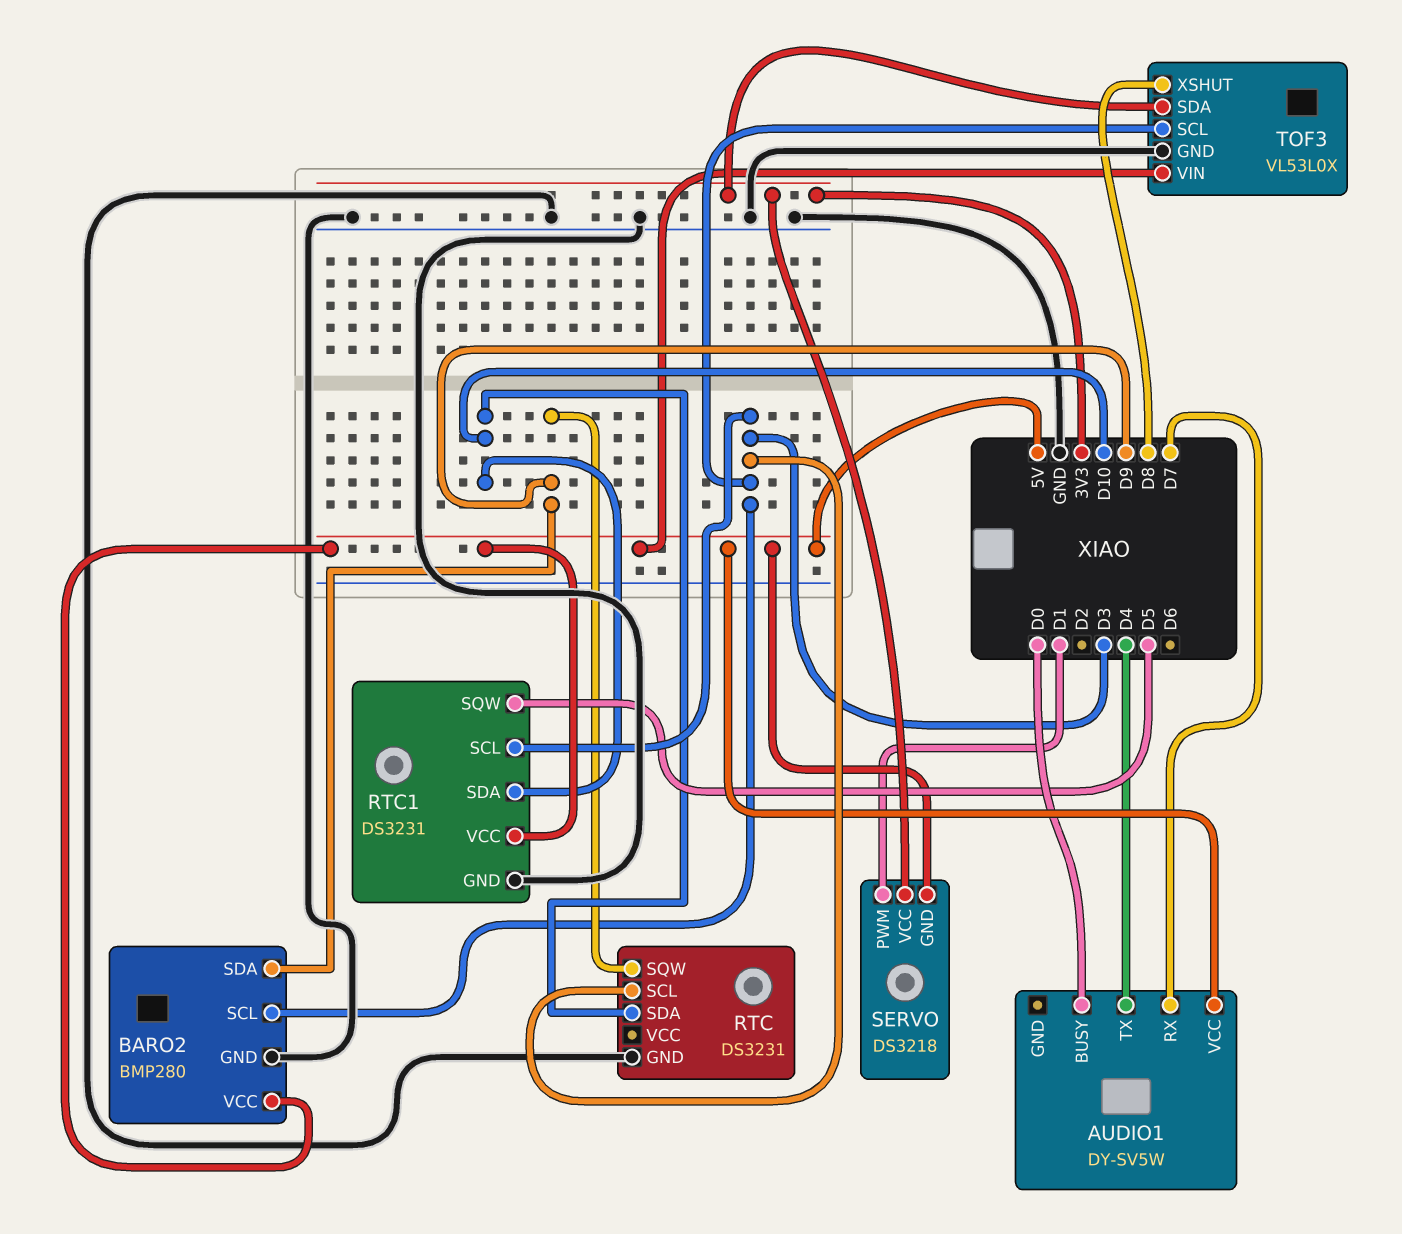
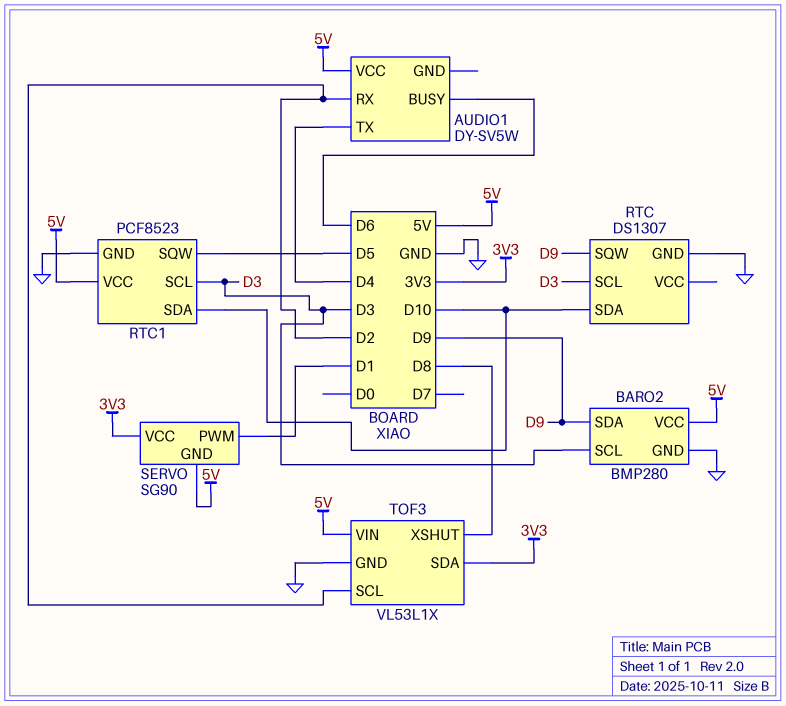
AUDIO1 pin BUSY: D0 -> D6
AUDIO1 pin RX: D7 -> D2
RTC: DS3231 -> DS1307
RTC1: DS3231 -> PCF8523
SERVO: DS3218 -> SG90
TOF3: VL53L0X -> VL53L1X
TOF3 pin SCL: D3 -> D2

